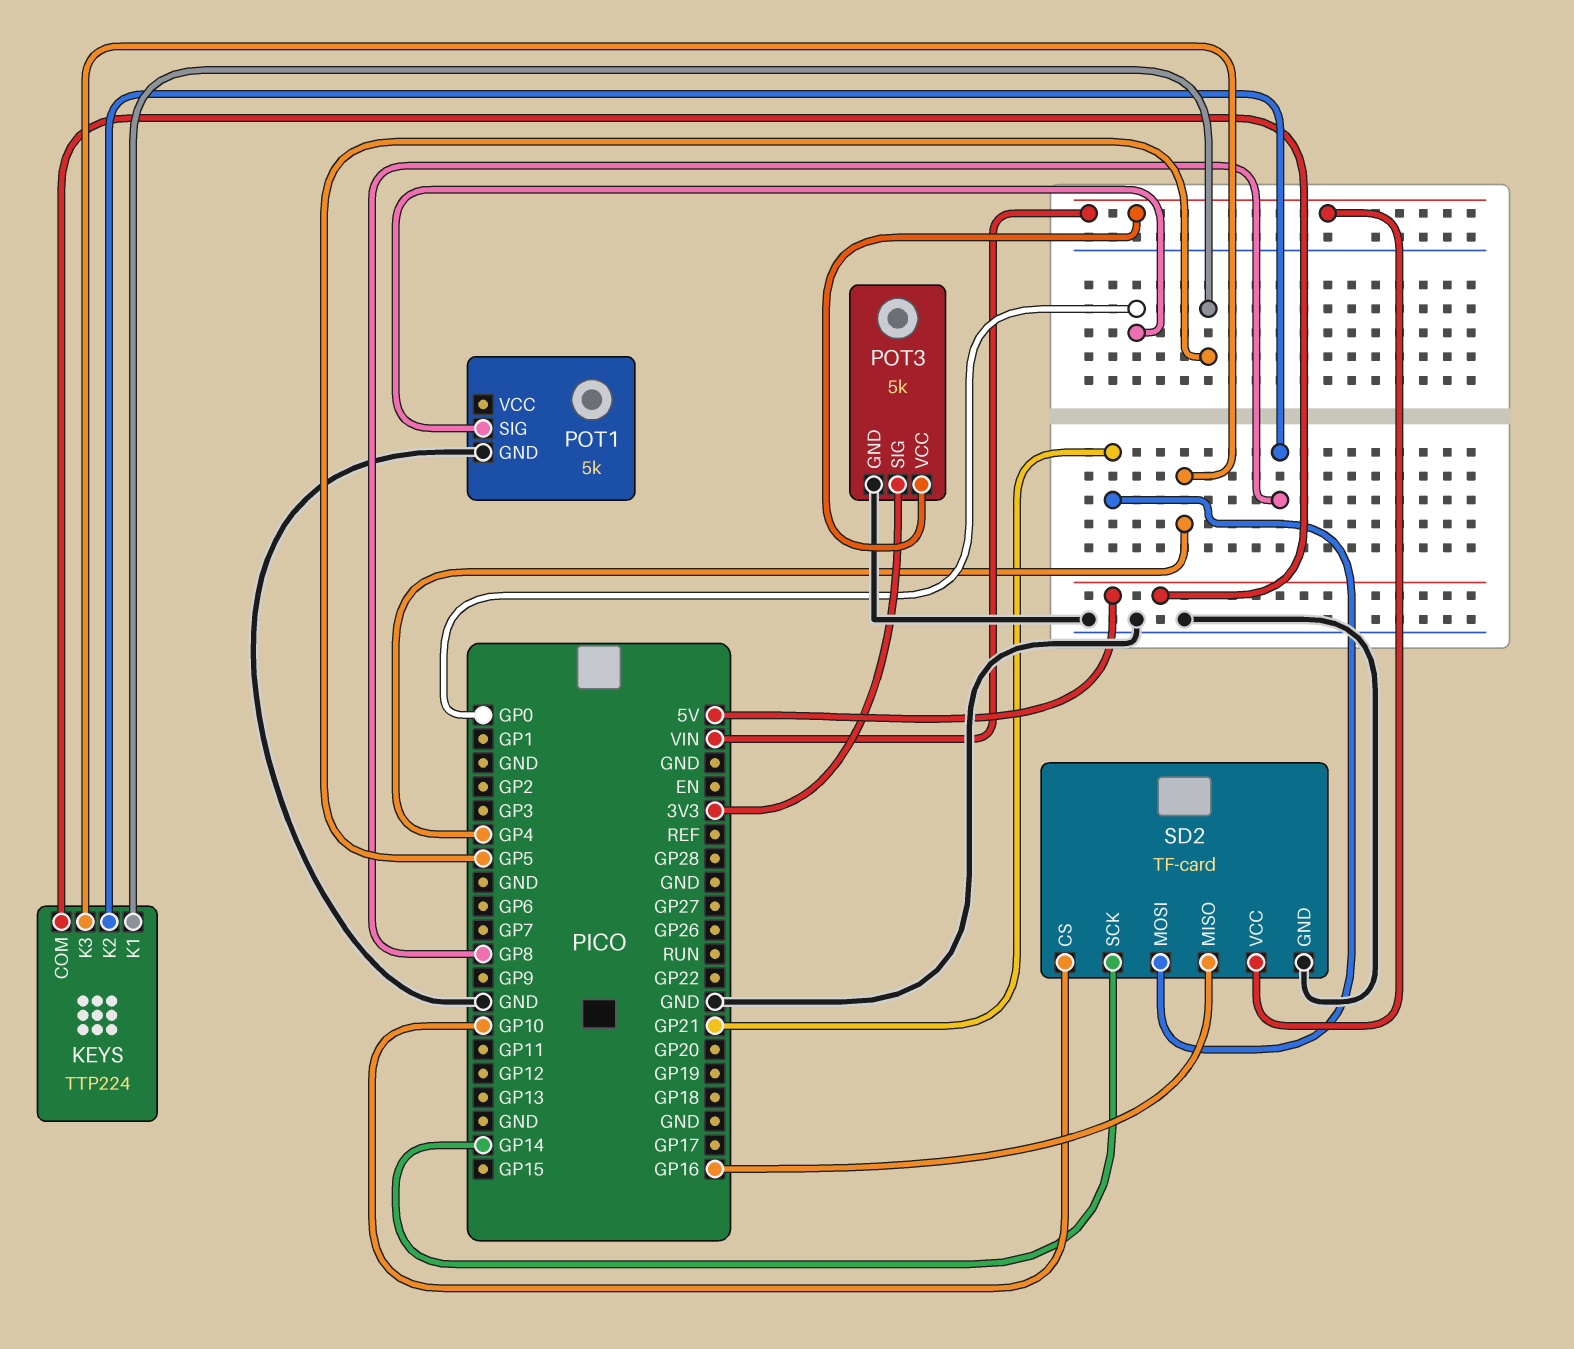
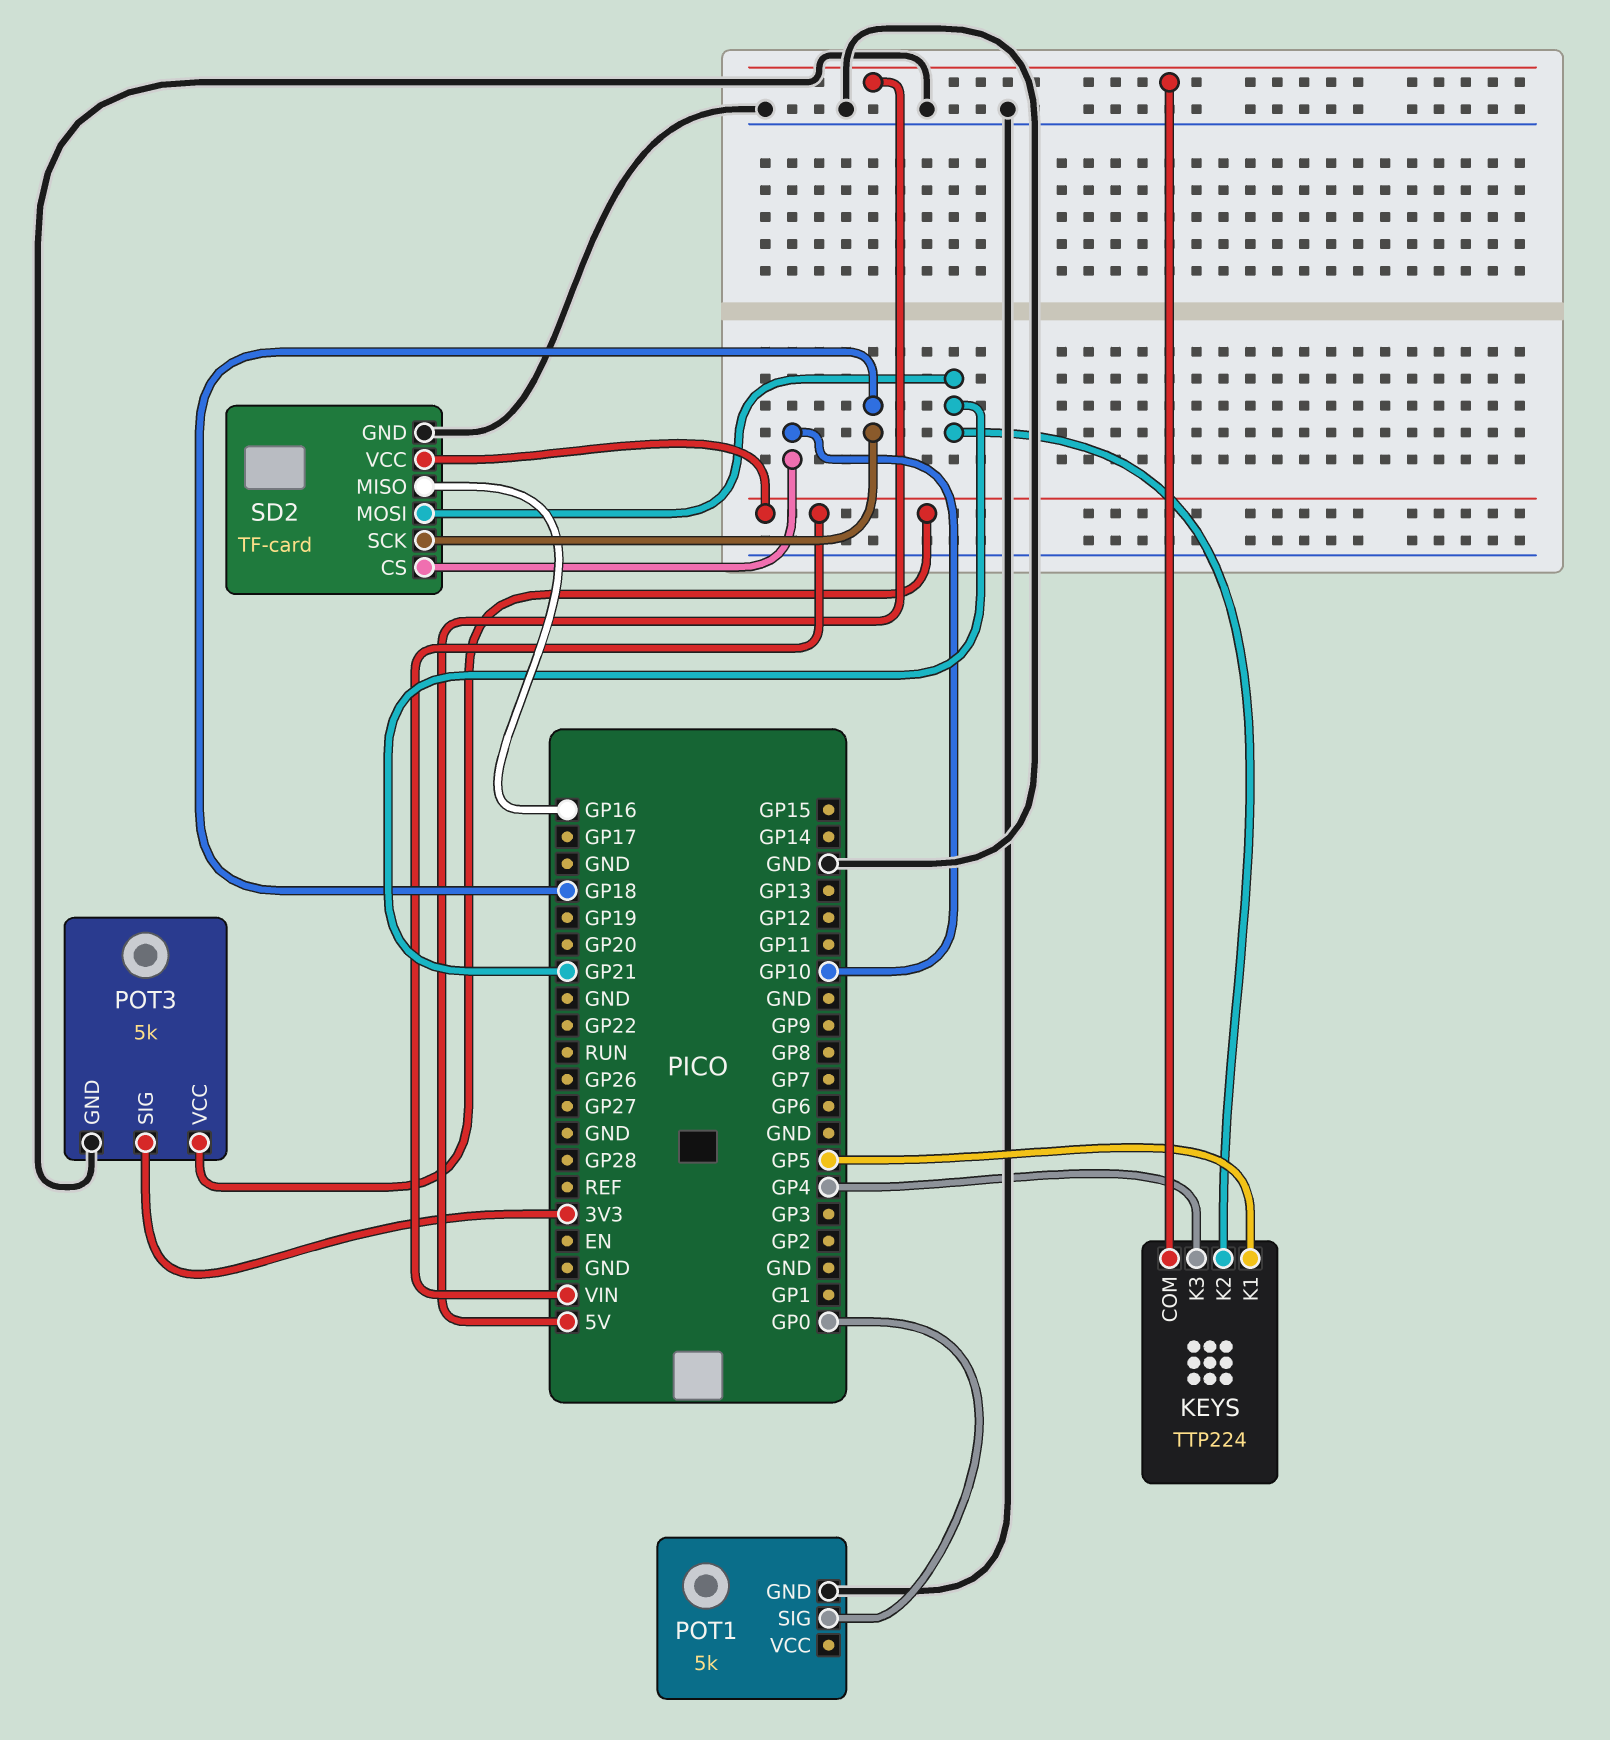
KEYS pin K2: GP8 -> GP21
SD2 pin SCK: GP14 -> GP18

